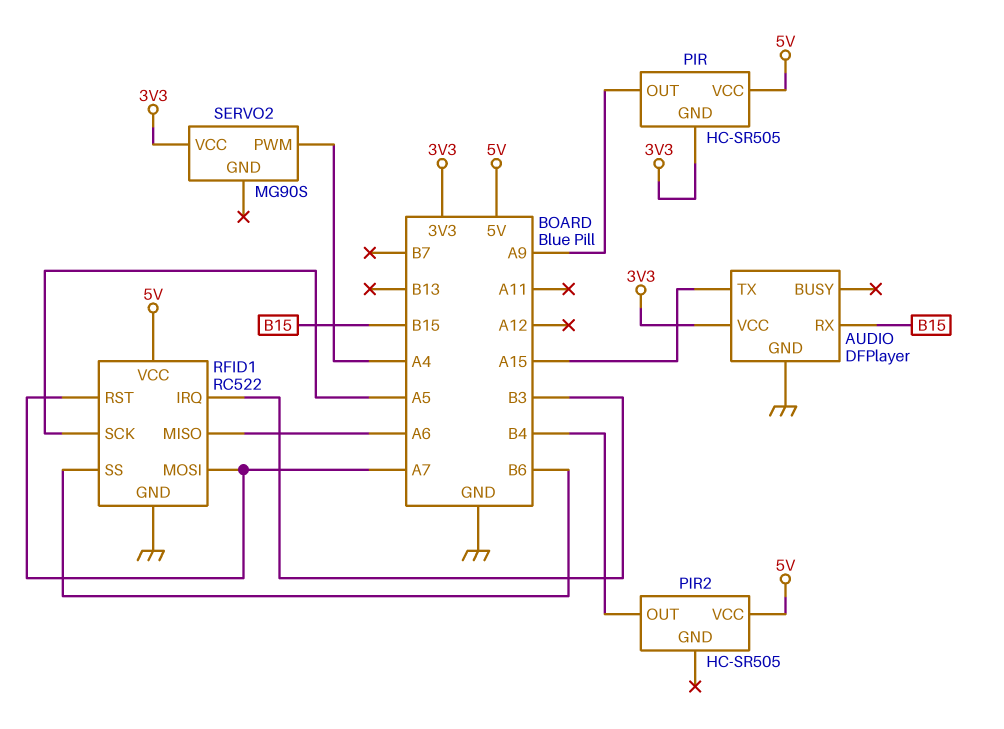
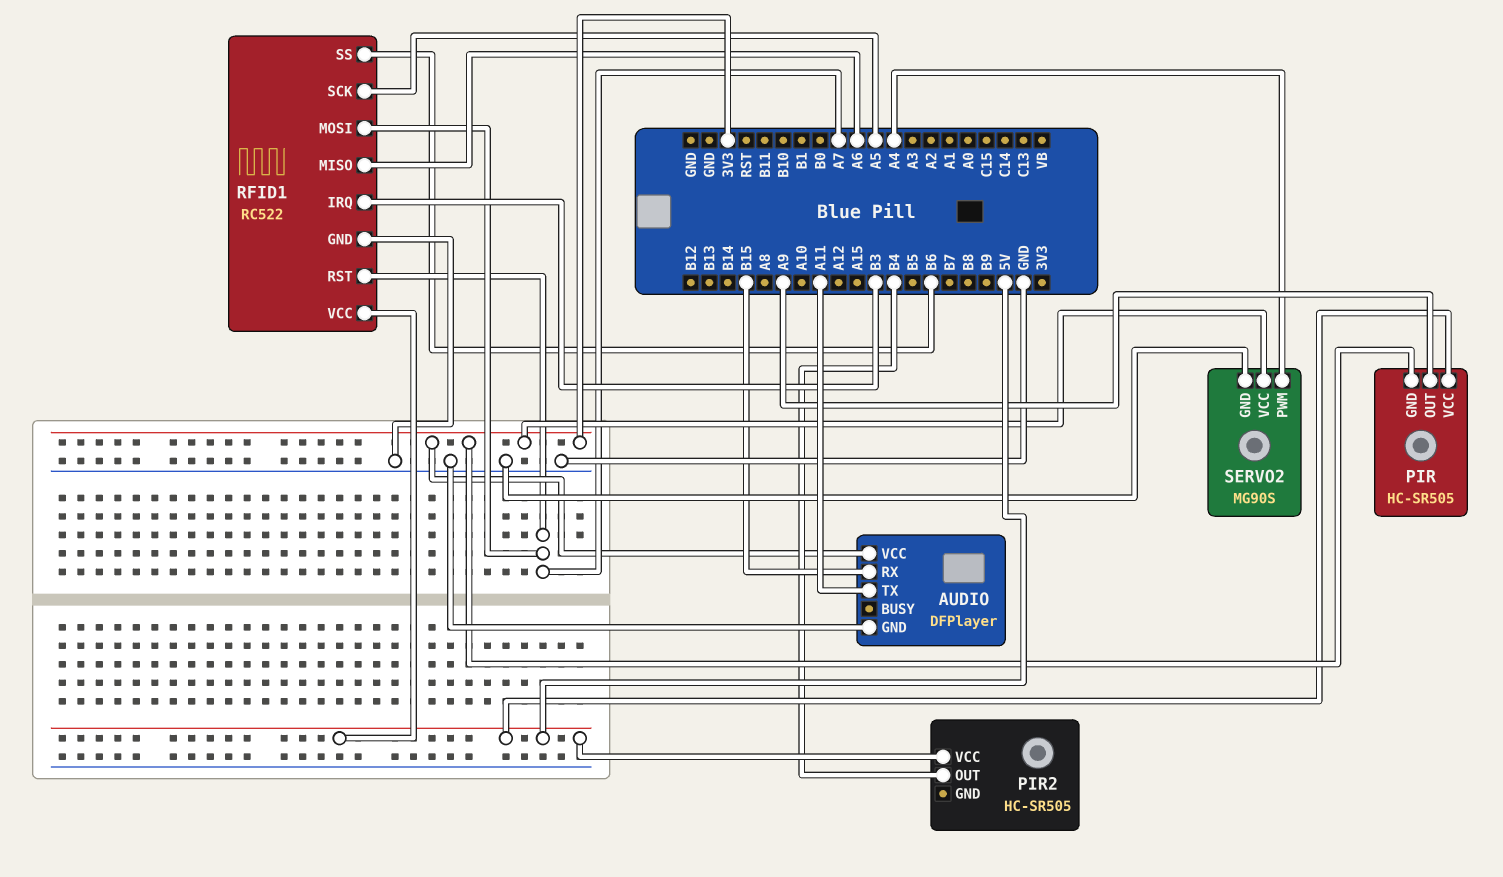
AUDIO pin TX: A15 -> A11
SERVO2 pin GND: none -> GND

